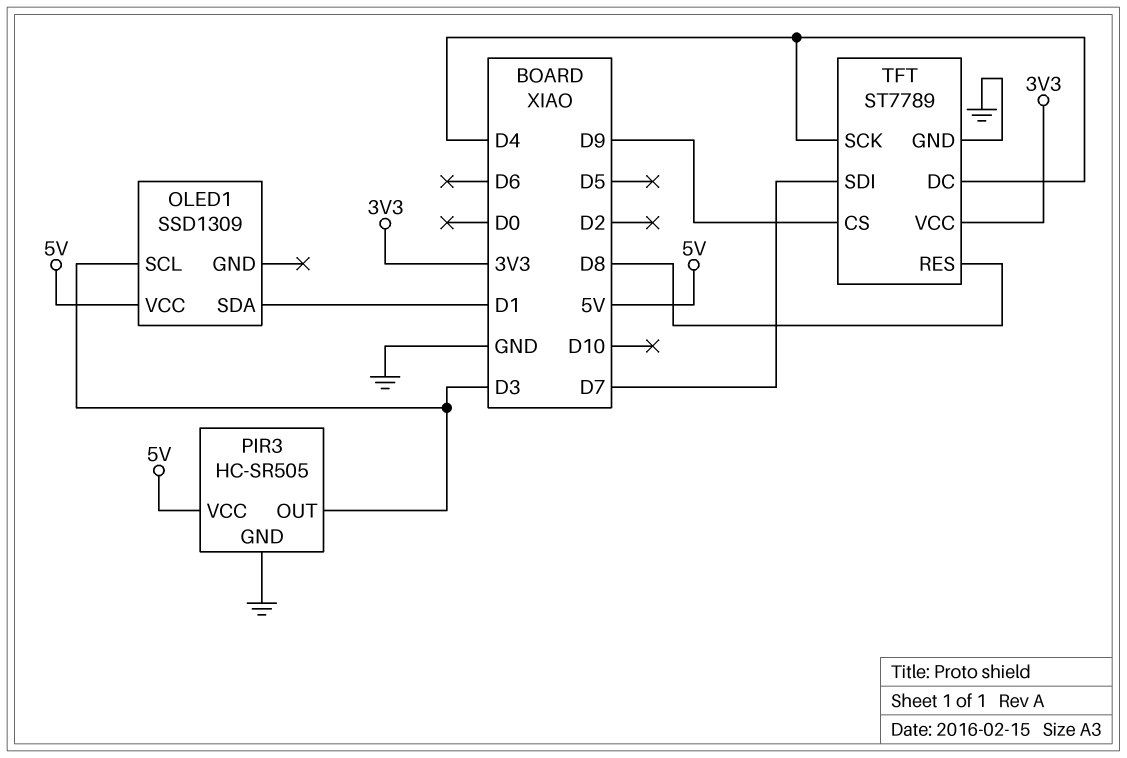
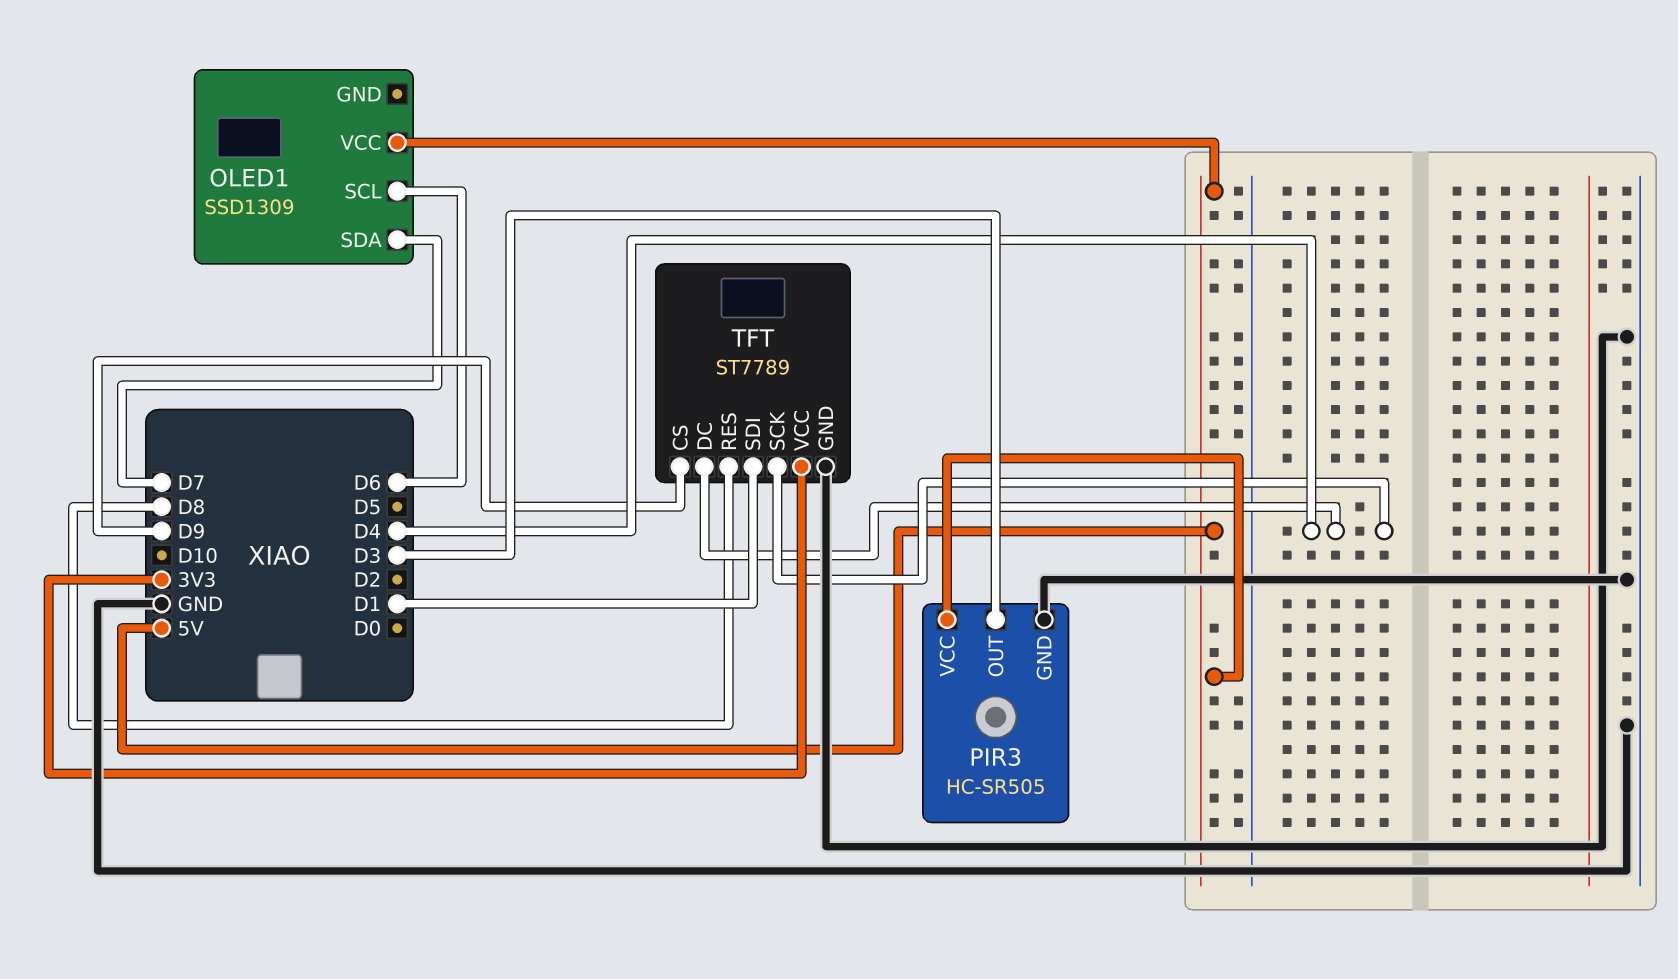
OLED1 pin SCL: D3 -> D6
OLED1 pin SDA: D1 -> D7
TFT pin SDI: D7 -> D1

